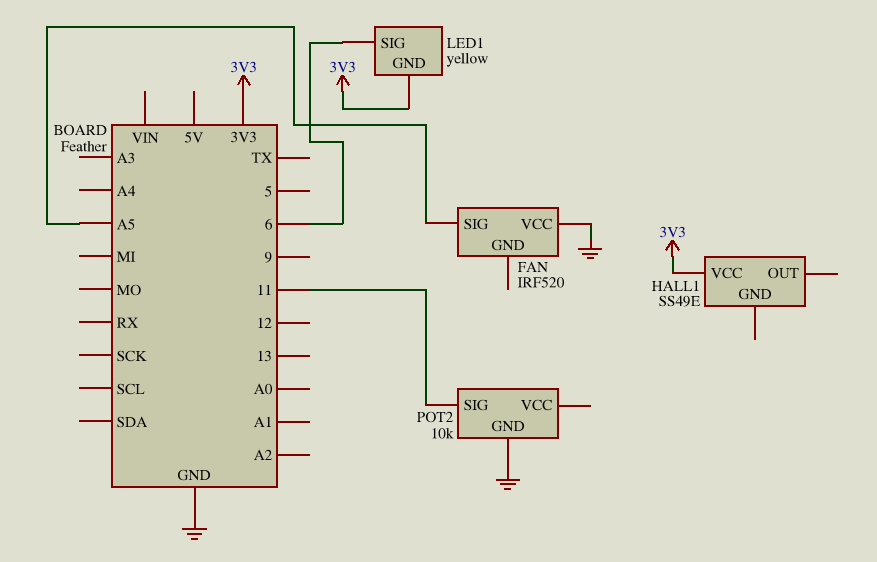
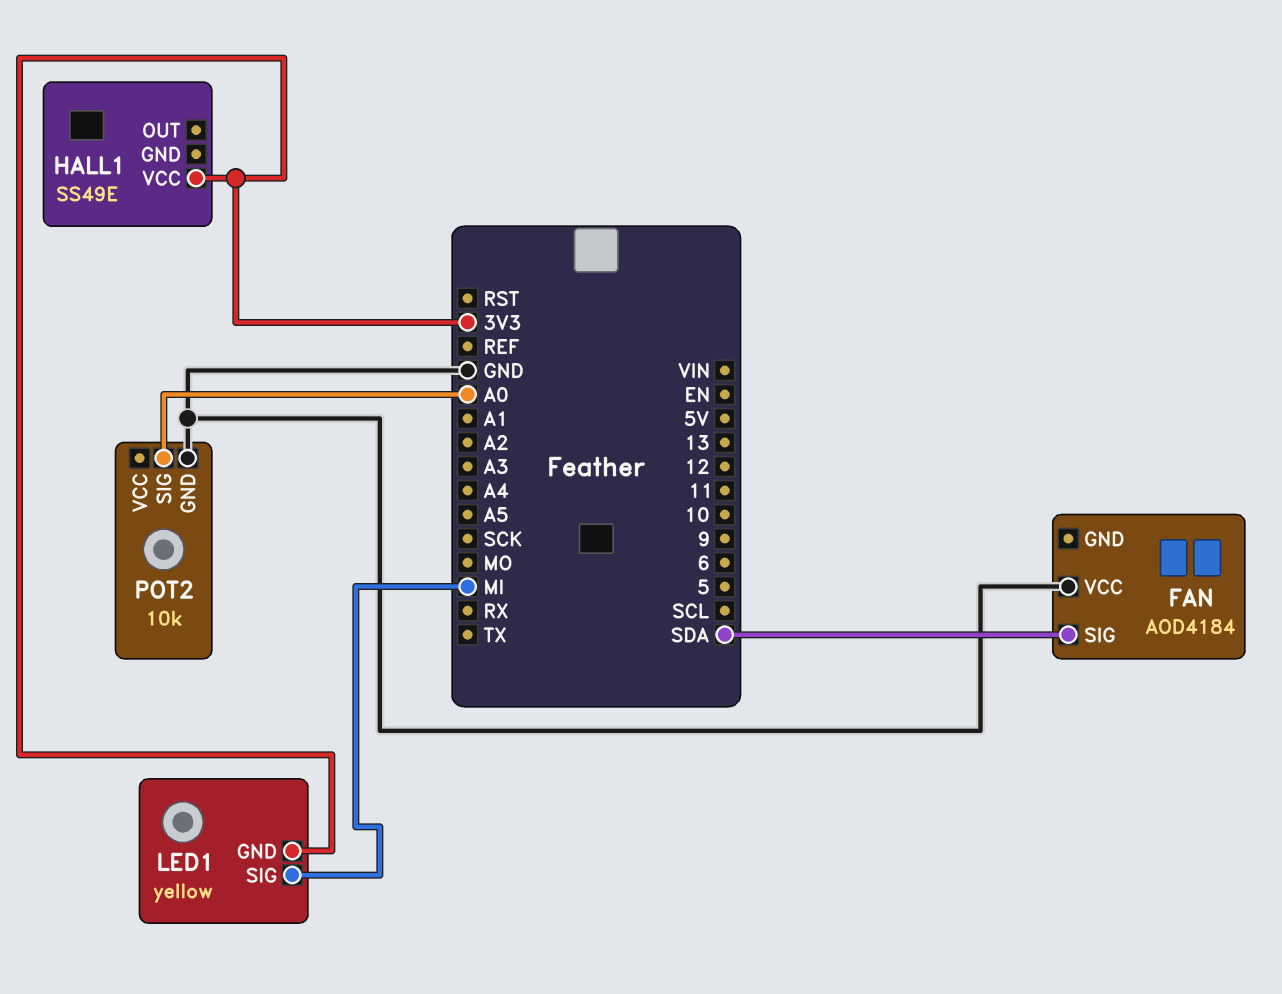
FAN: IRF520 -> AOD4184
FAN pin SIG: A5 -> SDA
LED1 pin SIG: 6 -> MI
POT2 pin SIG: 11 -> A0

